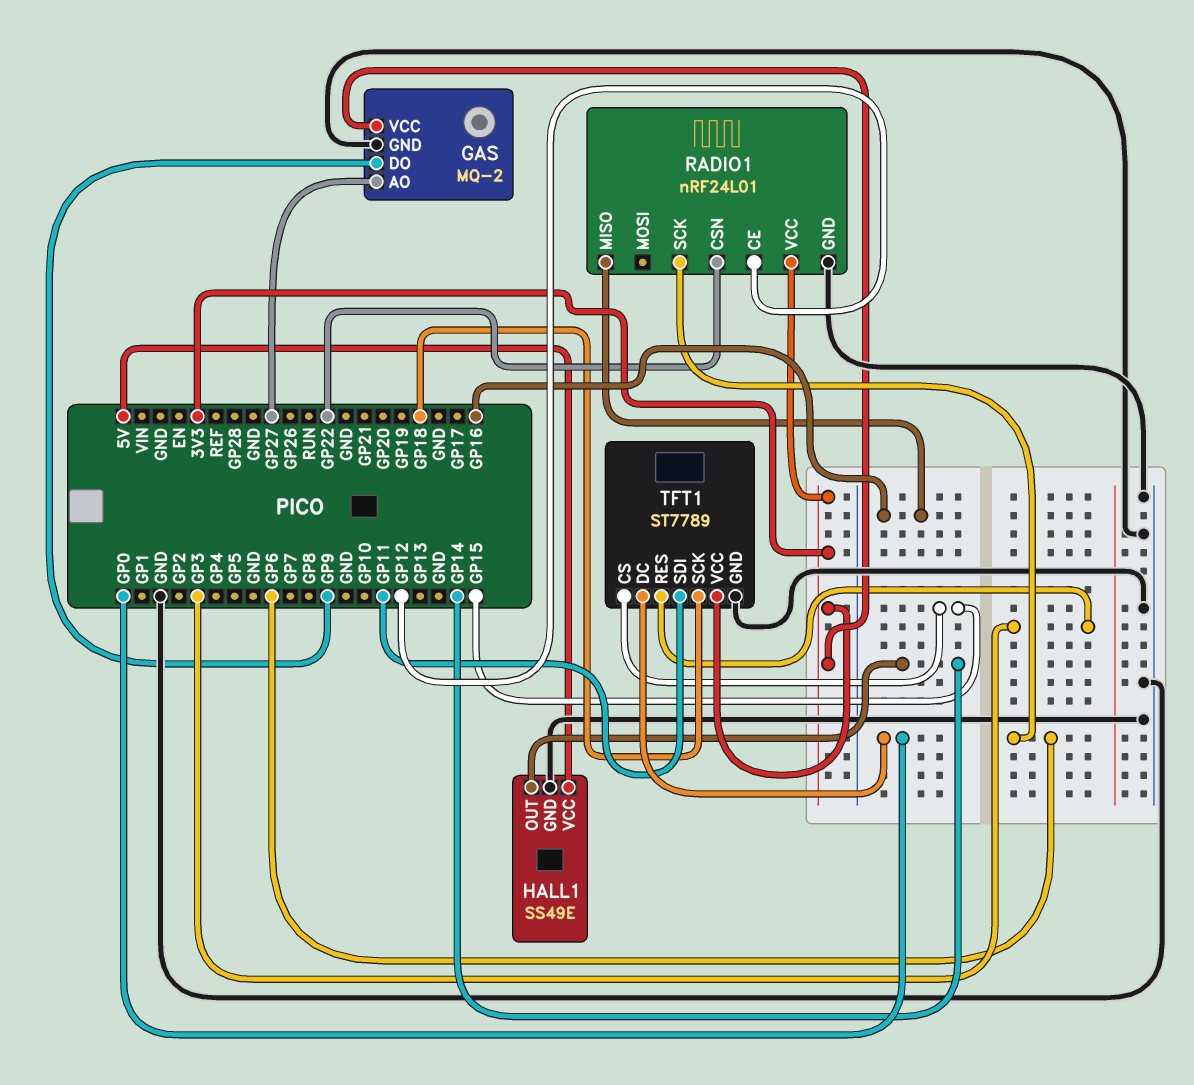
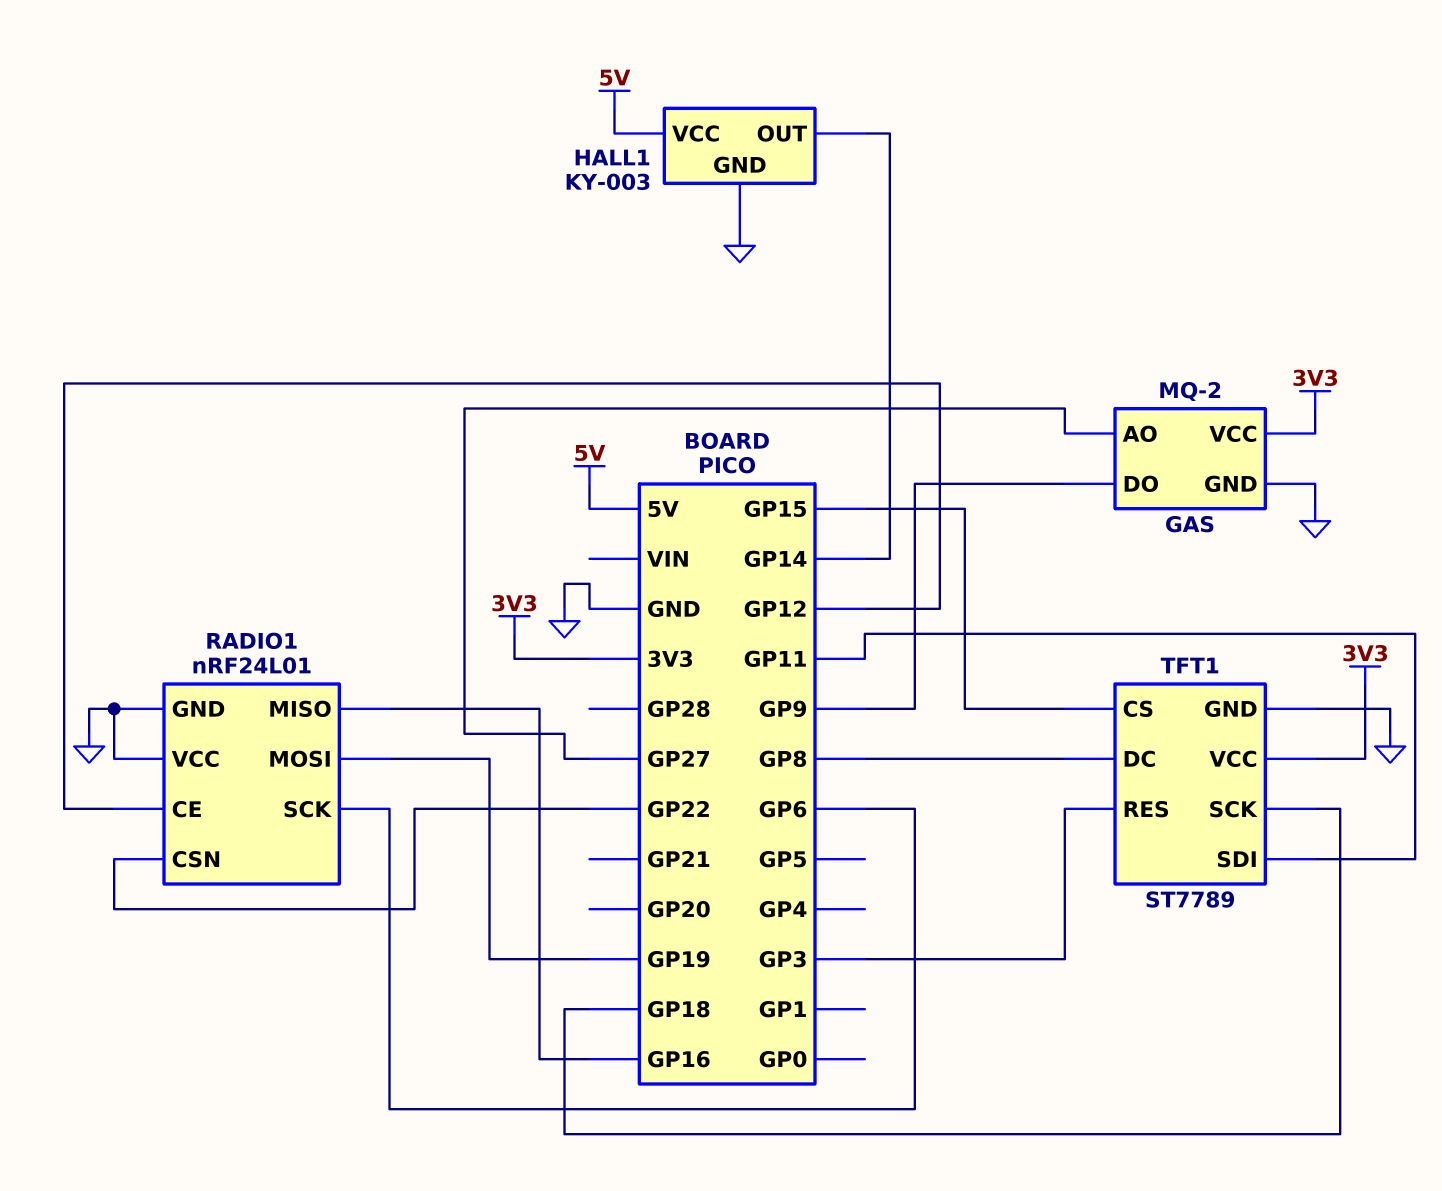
HALL1: SS49E -> KY-003
RADIO1 pin MOSI: none -> GP19
RADIO1 pin VCC: 3V3 -> GND
TFT1 pin DC: GP0 -> GP8

